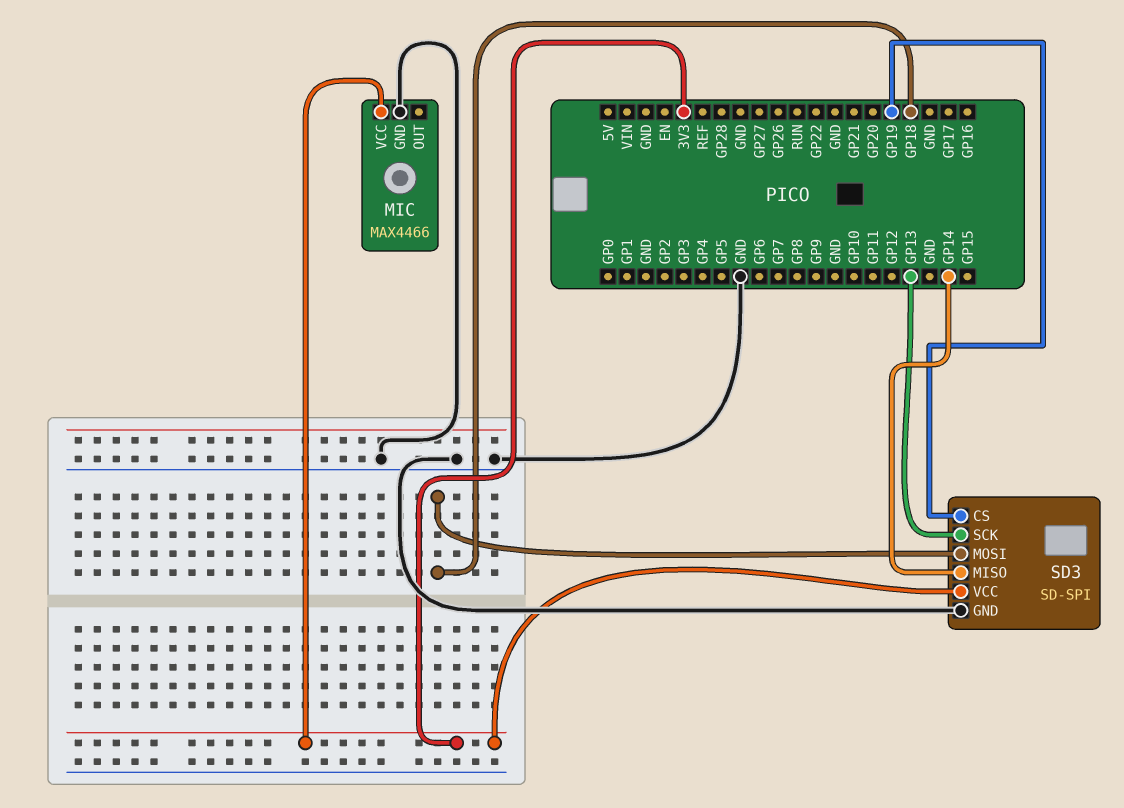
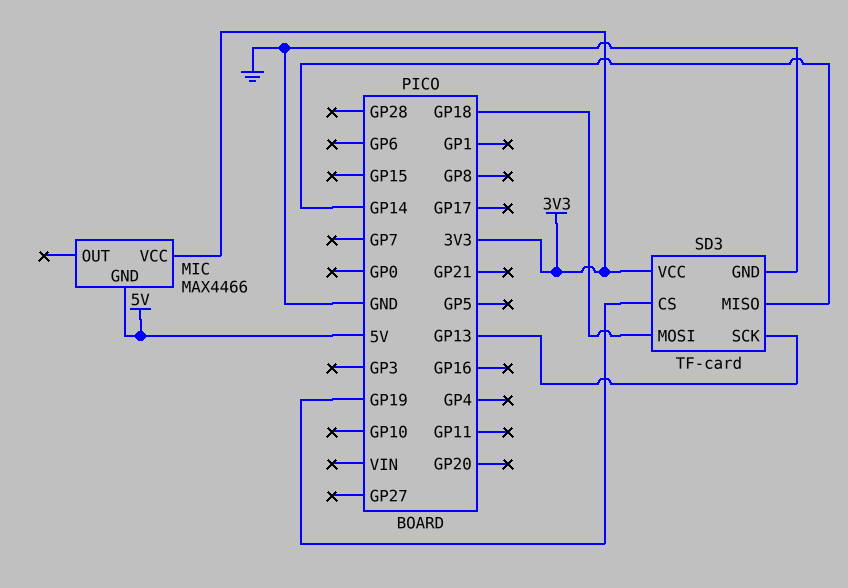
MIC pin GND: GND -> 5V
SD3: SD-SPI -> TF-card

